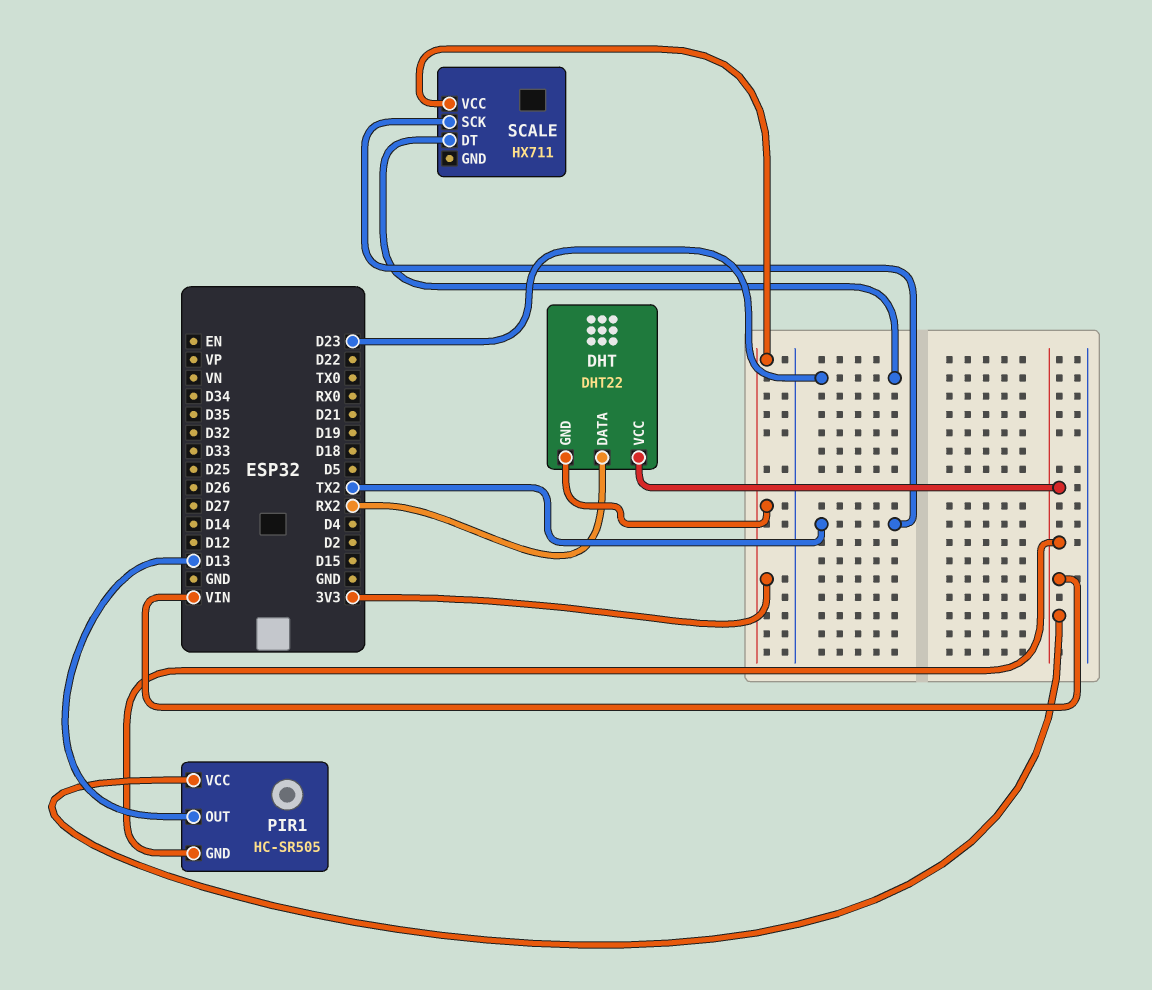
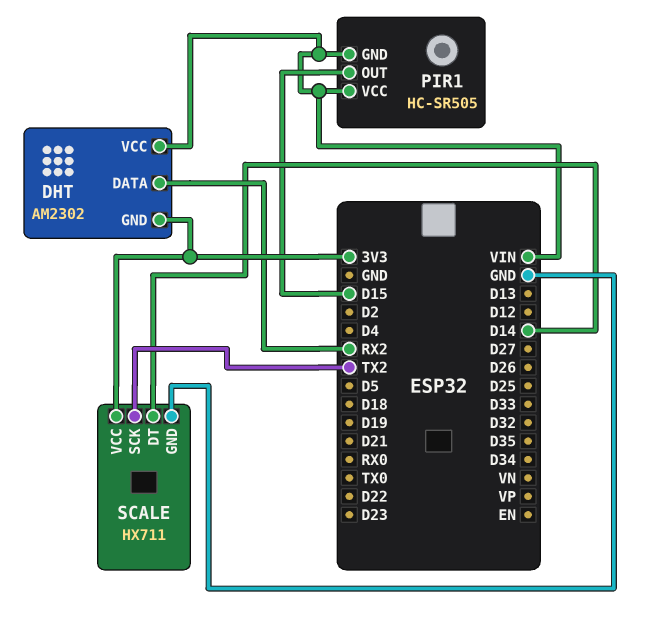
DHT: DHT22 -> AM2302
PIR1 pin OUT: D13 -> D15
SCALE pin DT: D23 -> D14
SCALE pin GND: none -> GND

